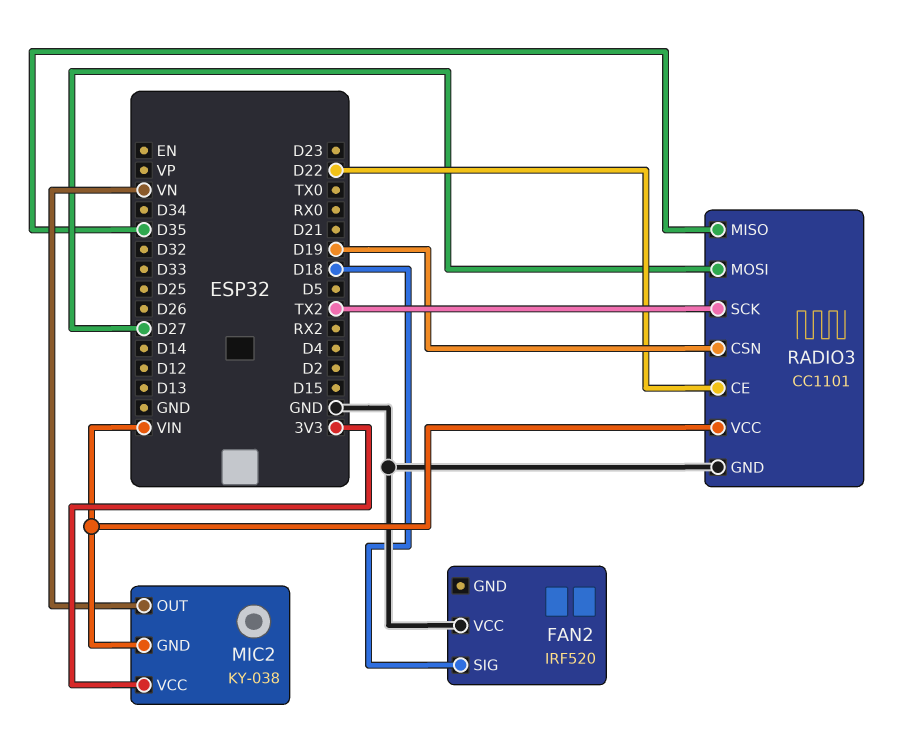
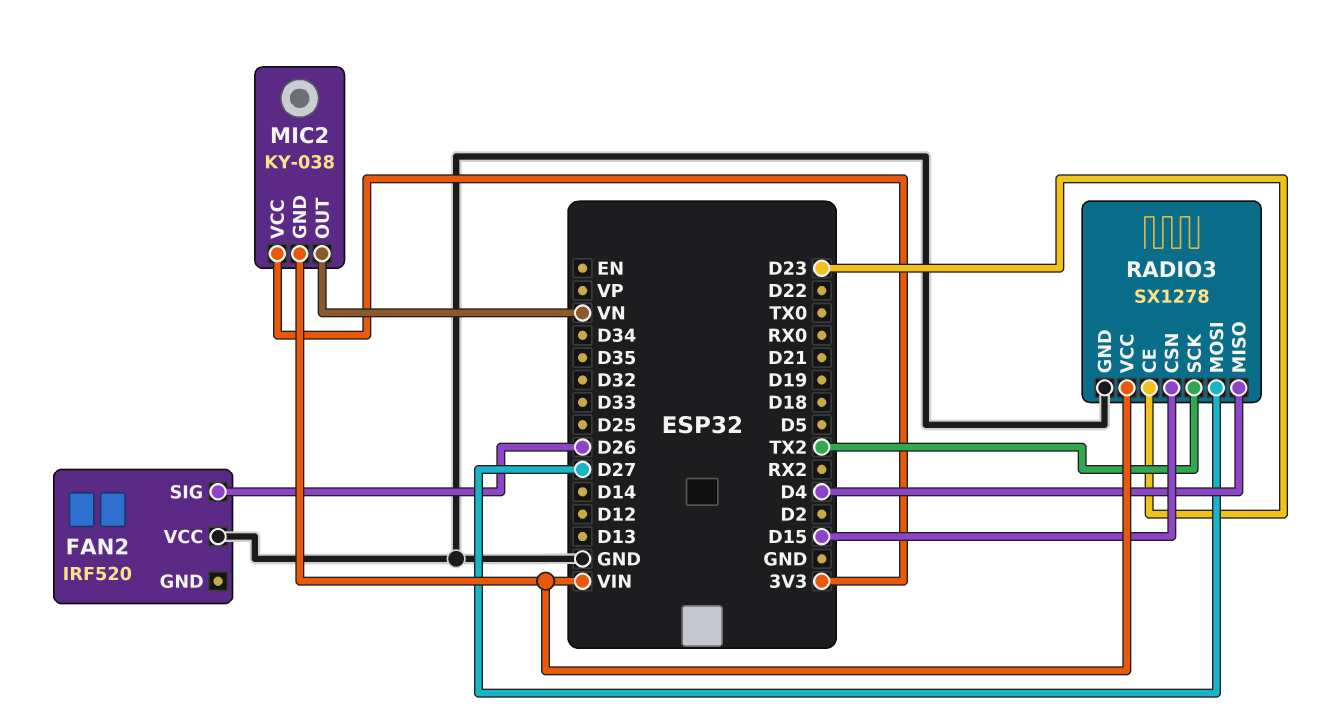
FAN2 pin SIG: D18 -> D26
RADIO3: CC1101 -> SX1278
RADIO3 pin CE: D22 -> D23
RADIO3 pin CSN: D19 -> D15
RADIO3 pin MISO: D35 -> D4

